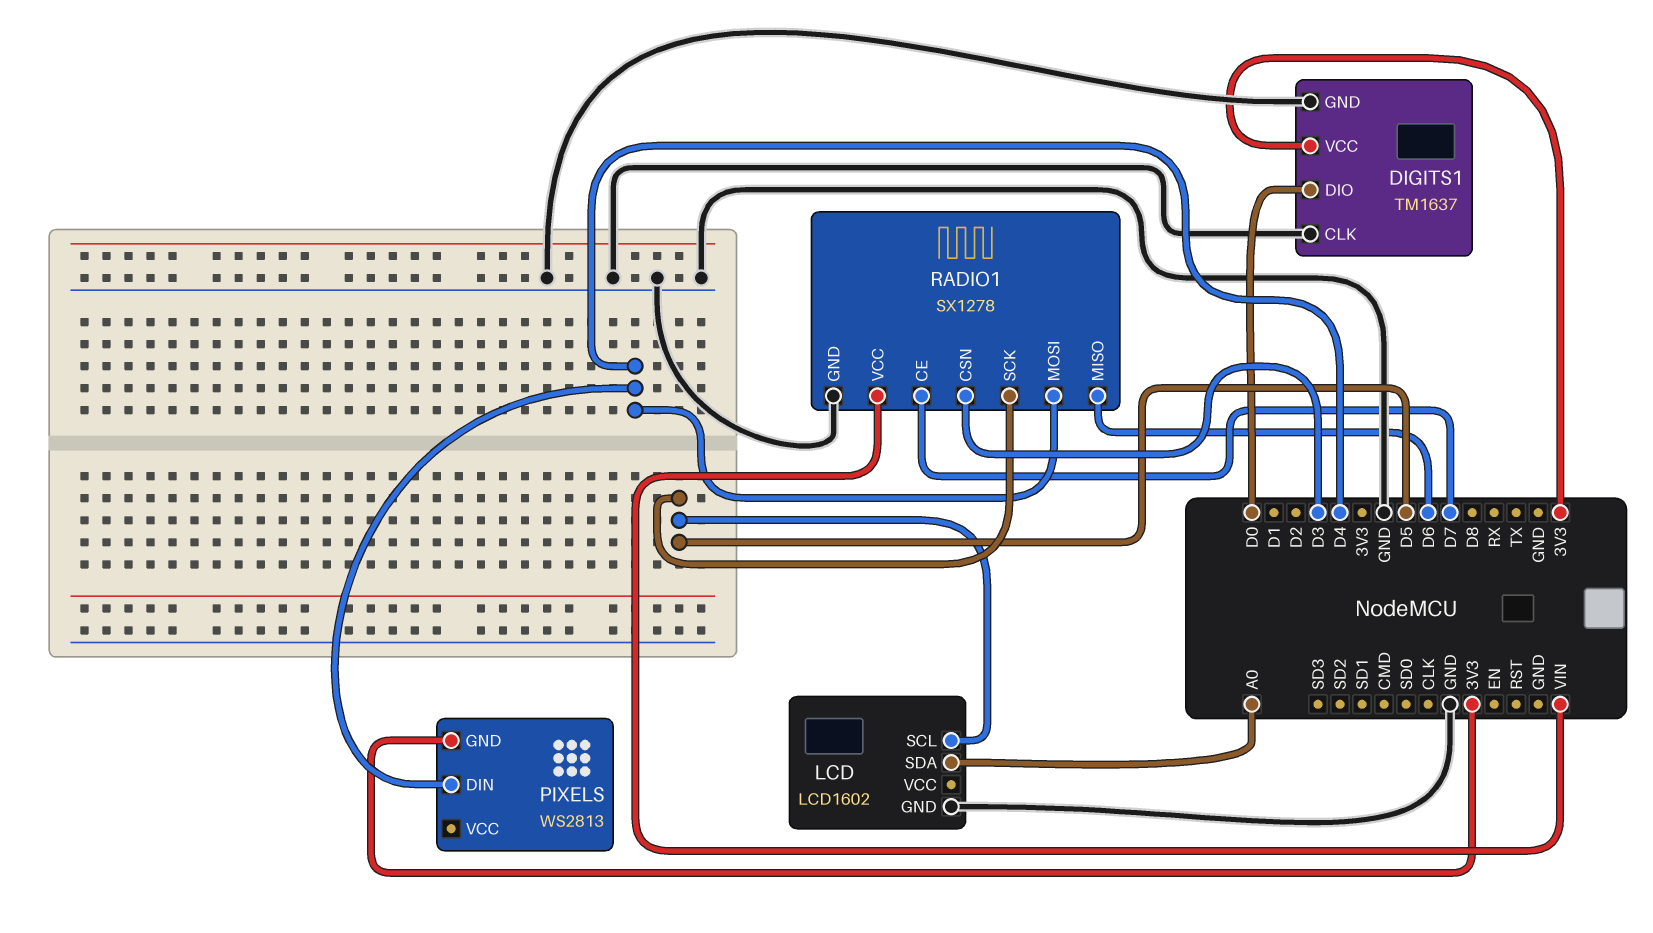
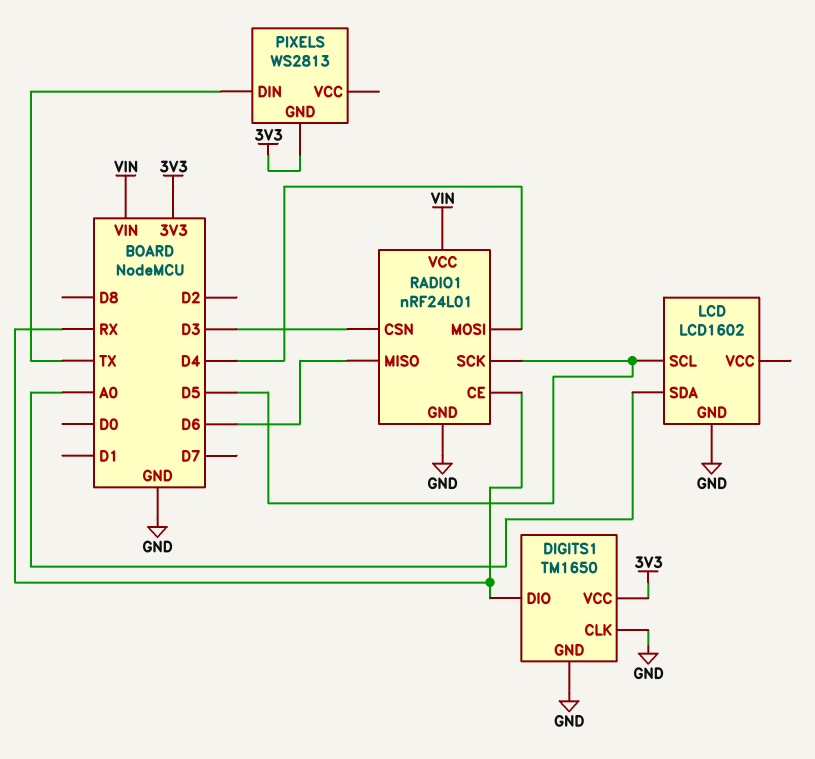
DIGITS1: TM1637 -> TM1650
DIGITS1 pin DIO: D0 -> RX
PIXELS pin DIN: D4 -> TX
RADIO1: SX1278 -> nRF24L01
RADIO1 pin CE: D7 -> RX

